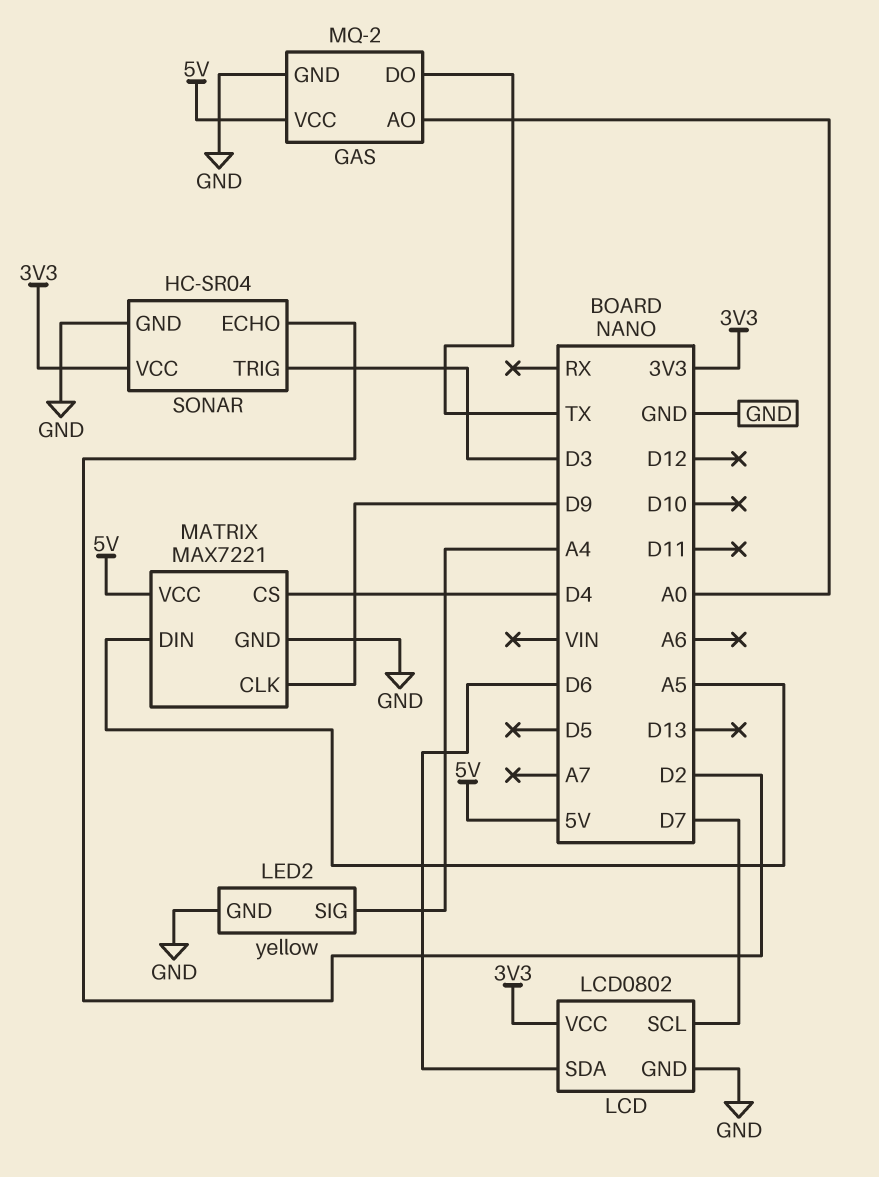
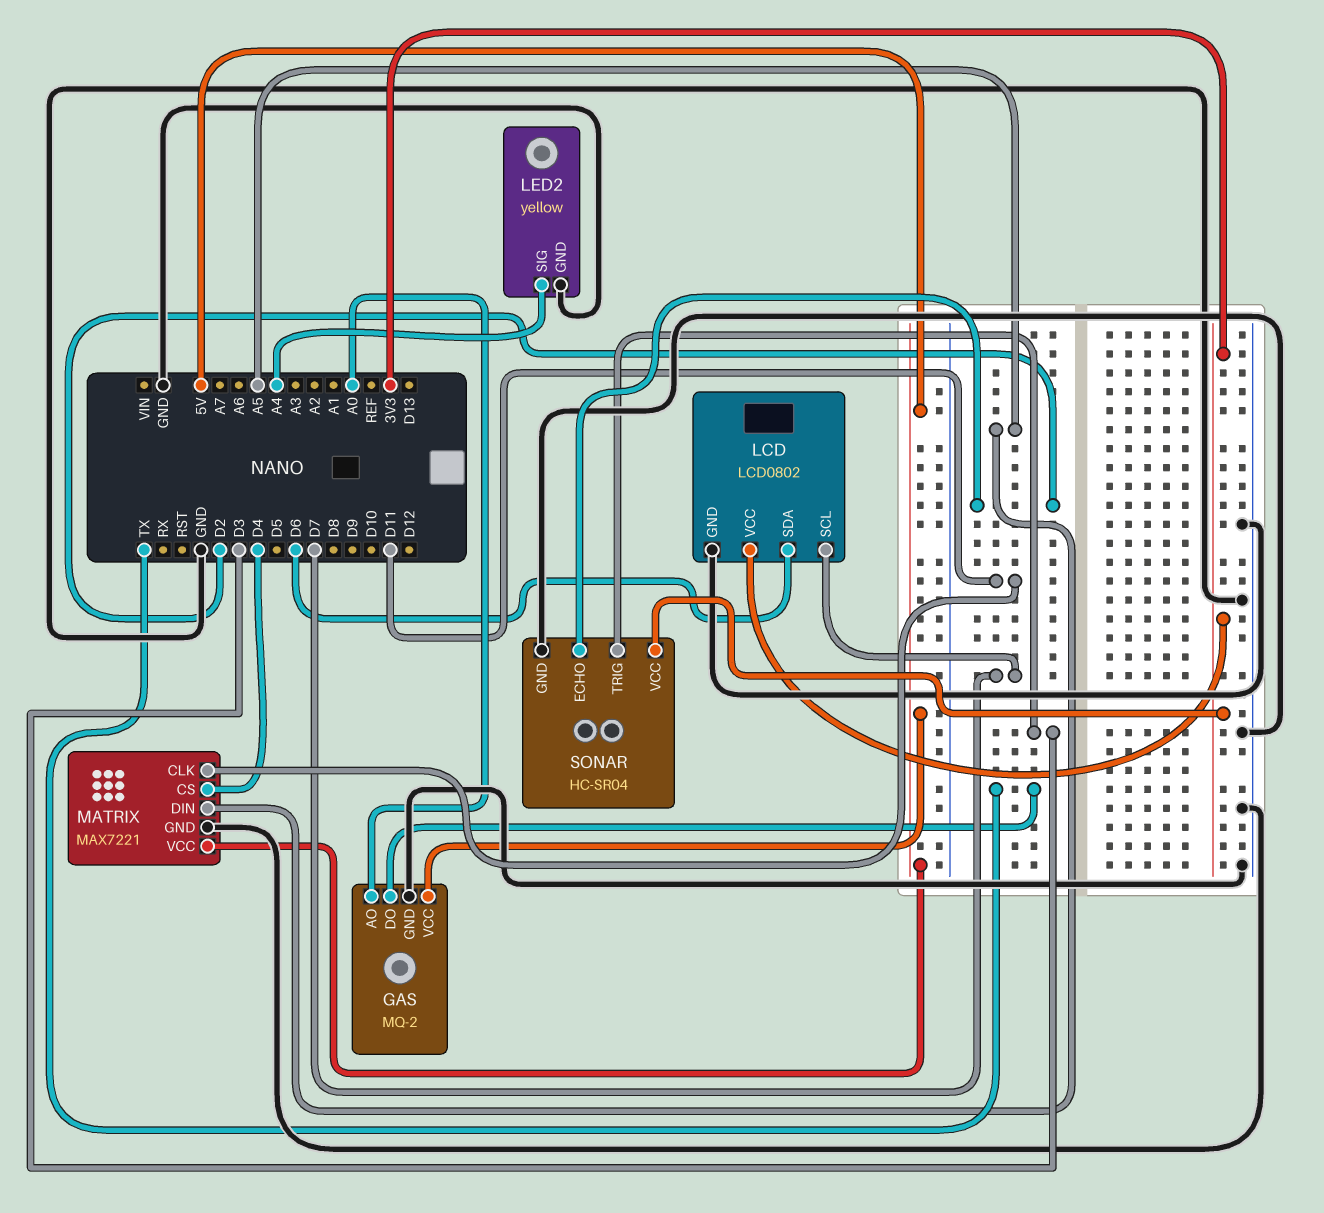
MATRIX pin CLK: D9 -> D11

